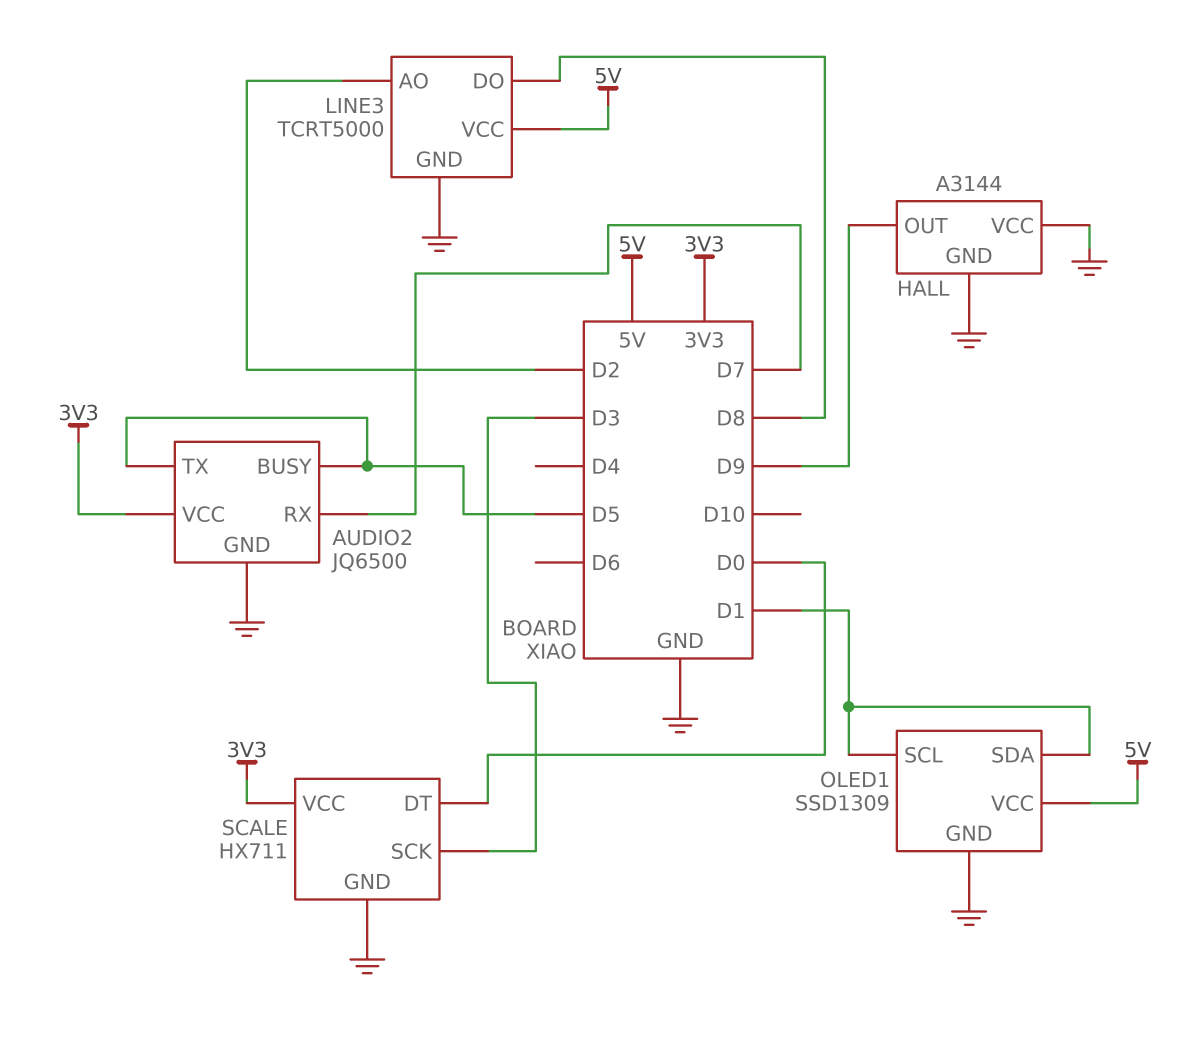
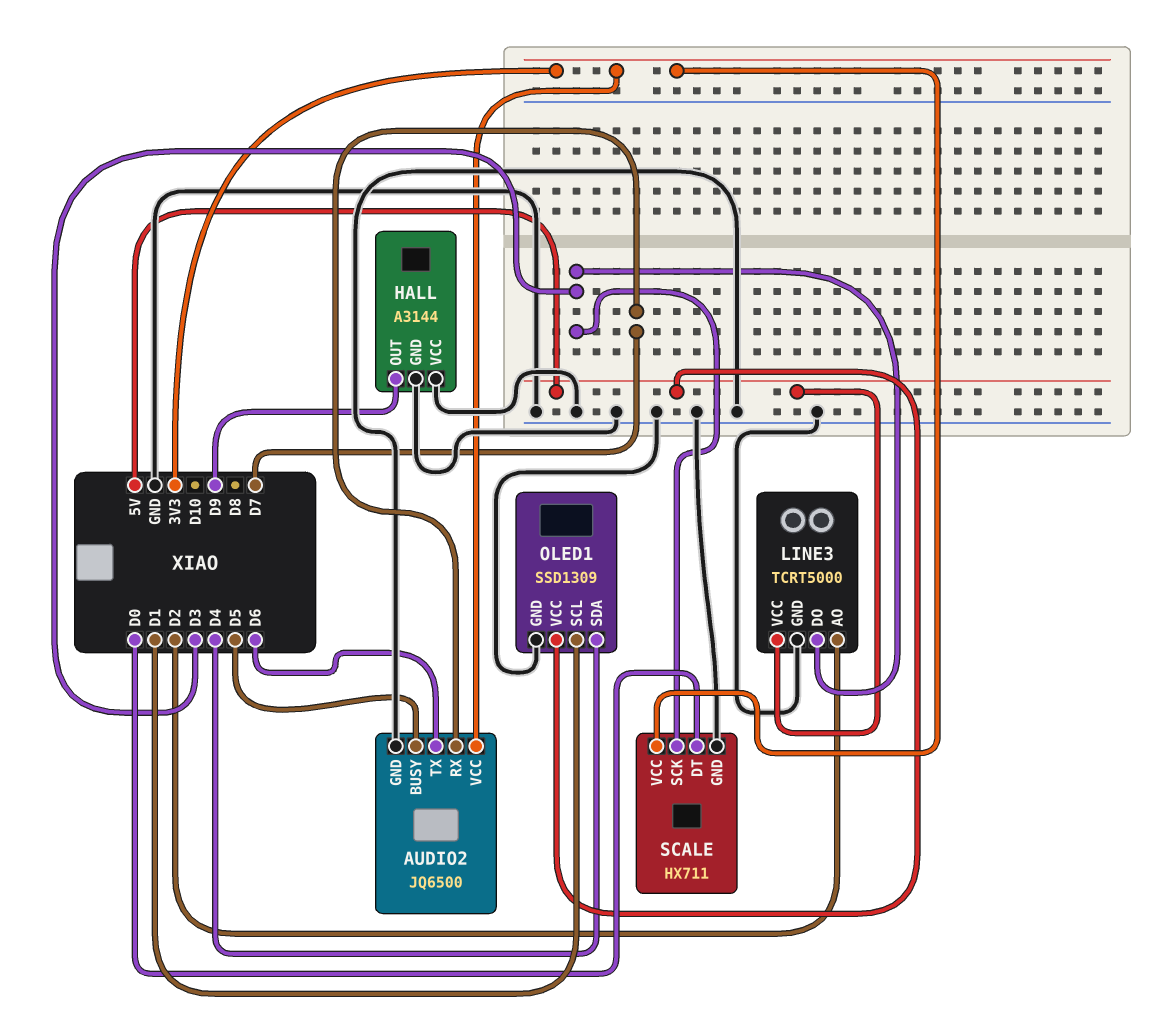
AUDIO2 pin TX: D5 -> D6
LINE3 pin DO: D8 -> D3
OLED1 pin SDA: D1 -> D4

